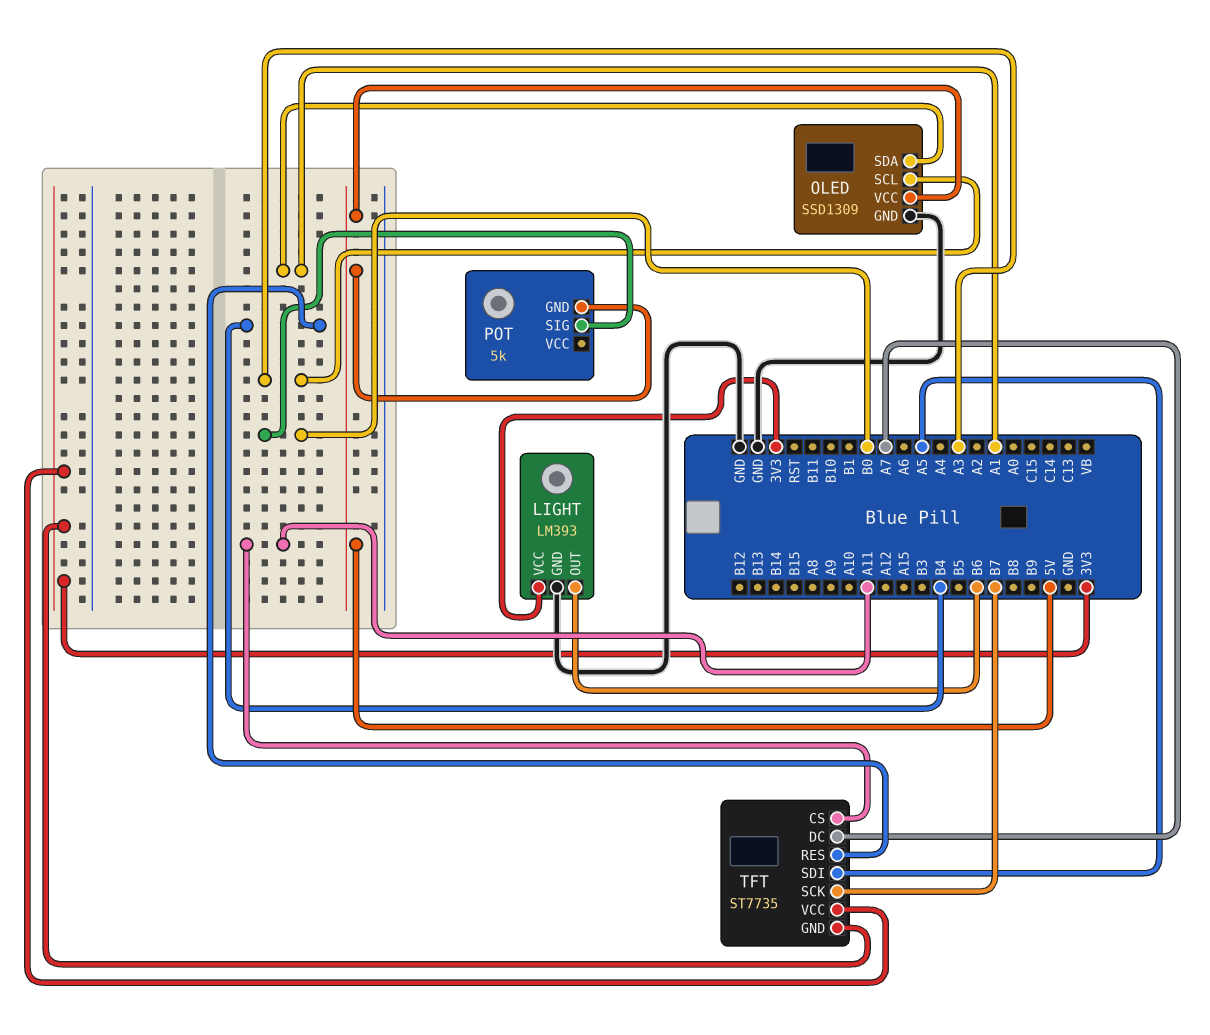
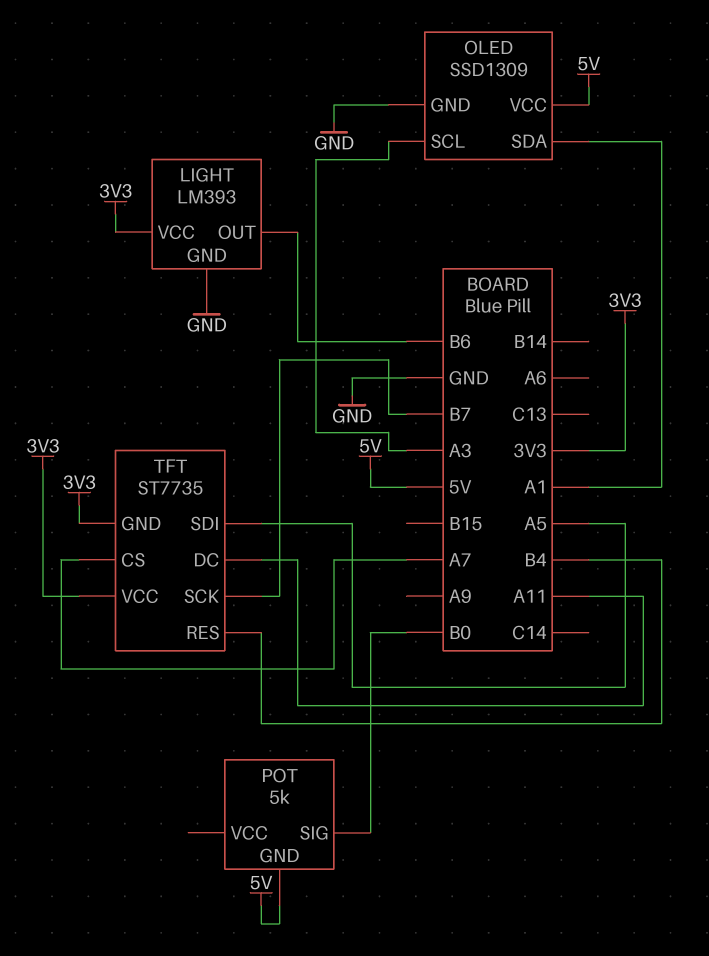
TFT pin CS: A11 -> A7
TFT pin DC: A7 -> A11

